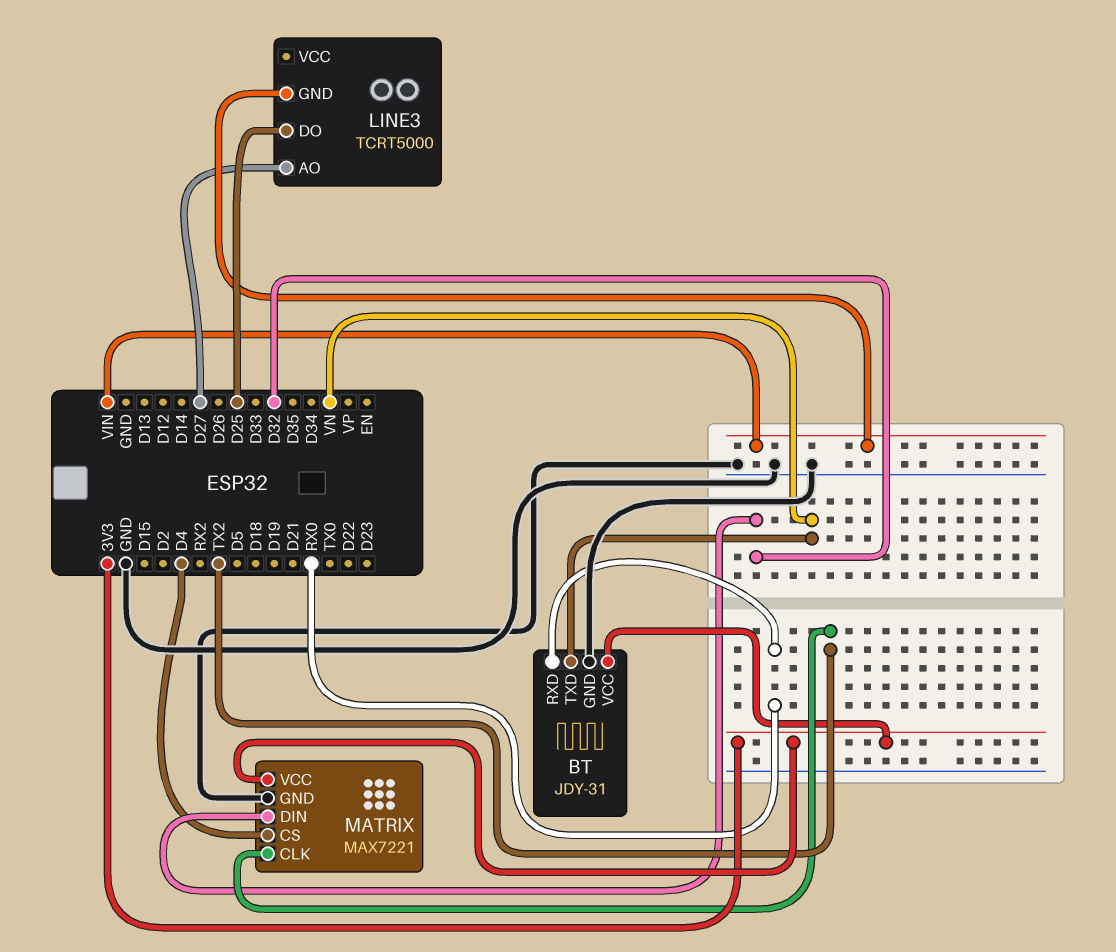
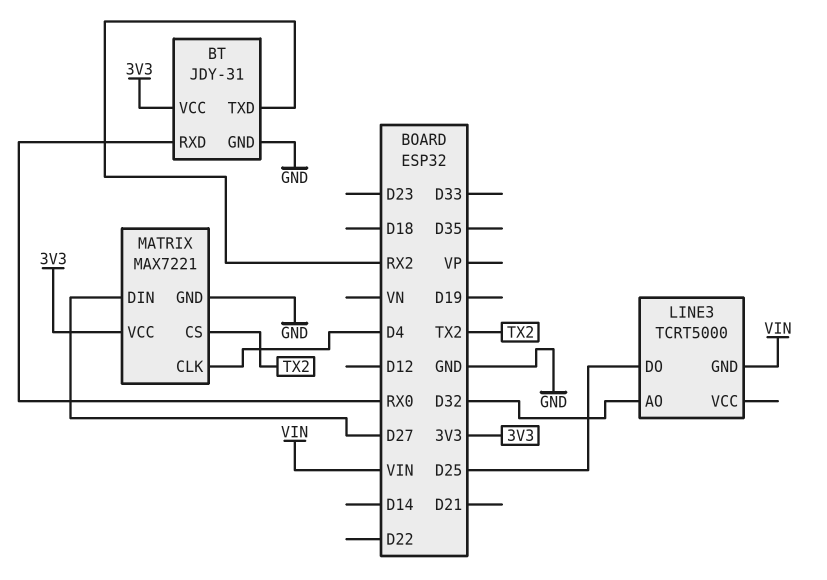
BT pin TXD: VN -> RX2
LINE3 pin AO: D27 -> D32
MATRIX pin CLK: TX2 -> D4
MATRIX pin CS: D4 -> TX2
MATRIX pin DIN: D32 -> D27

